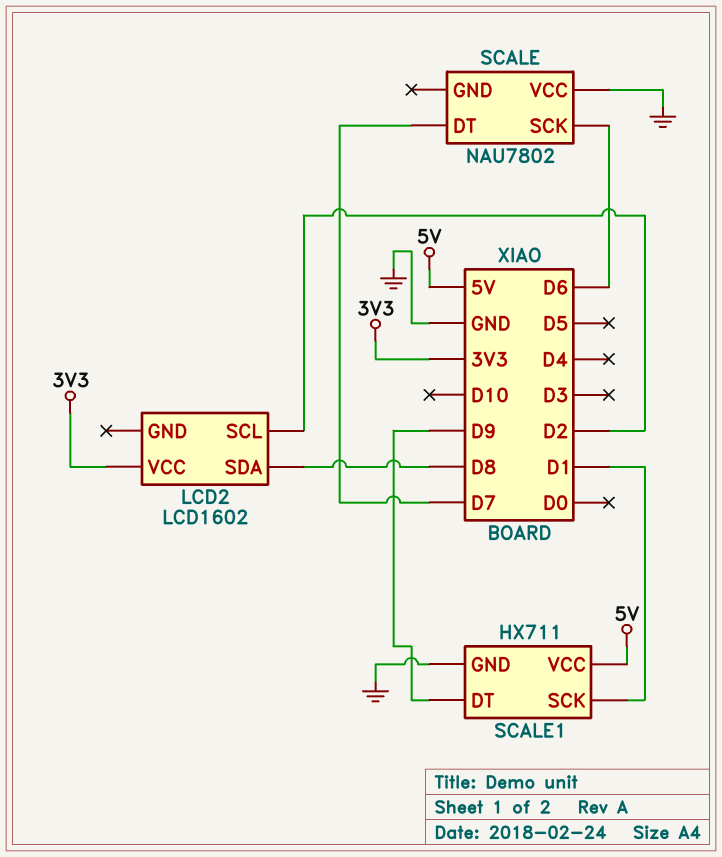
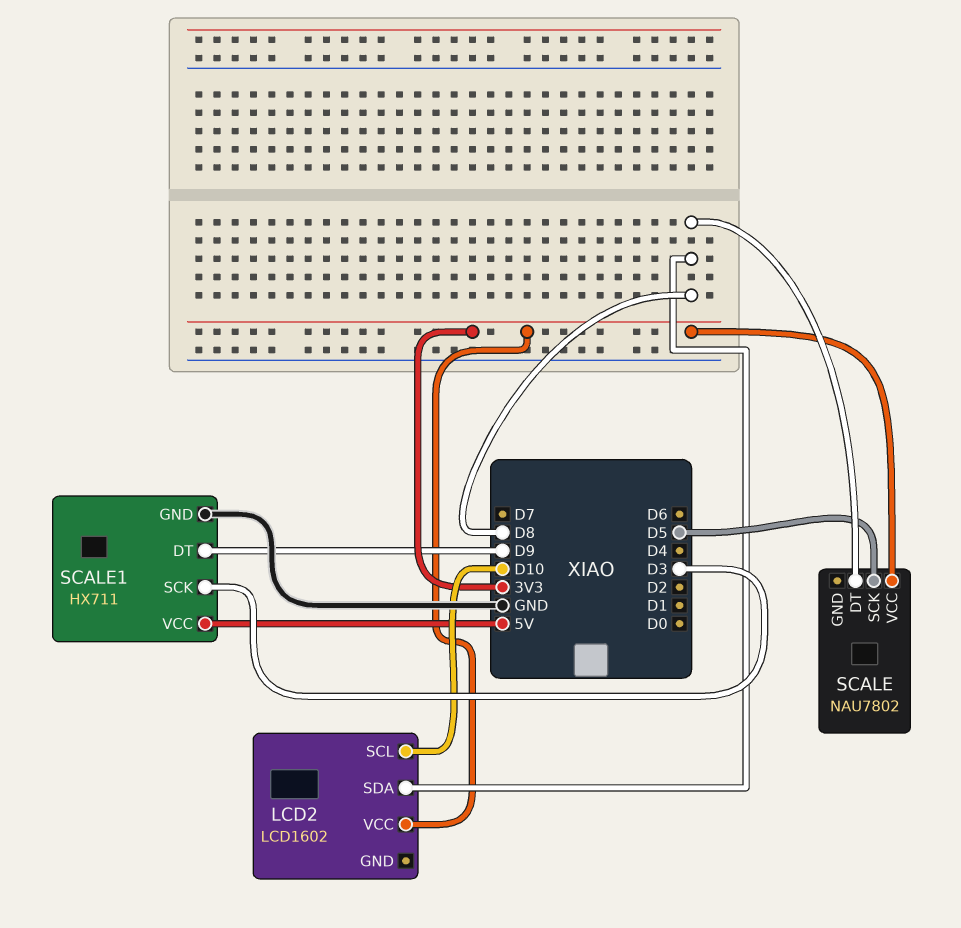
LCD2 pin SCL: D2 -> D10
SCALE pin DT: D7 -> D8
SCALE pin SCK: D6 -> D5
SCALE pin VCC: GND -> 3V3
SCALE1 pin SCK: D1 -> D3

